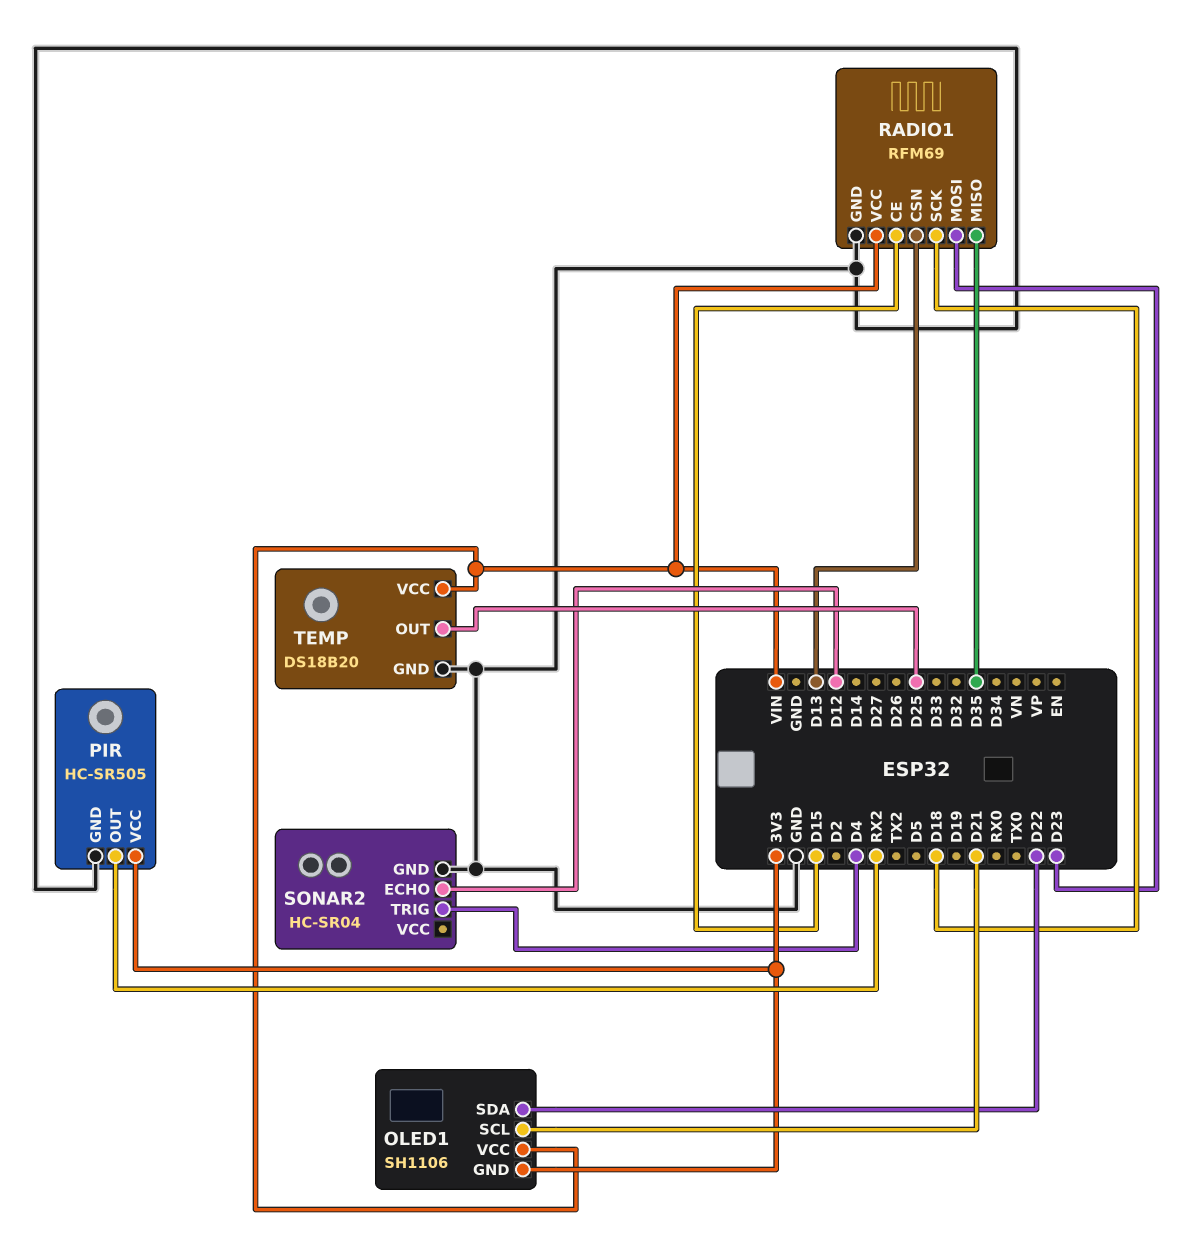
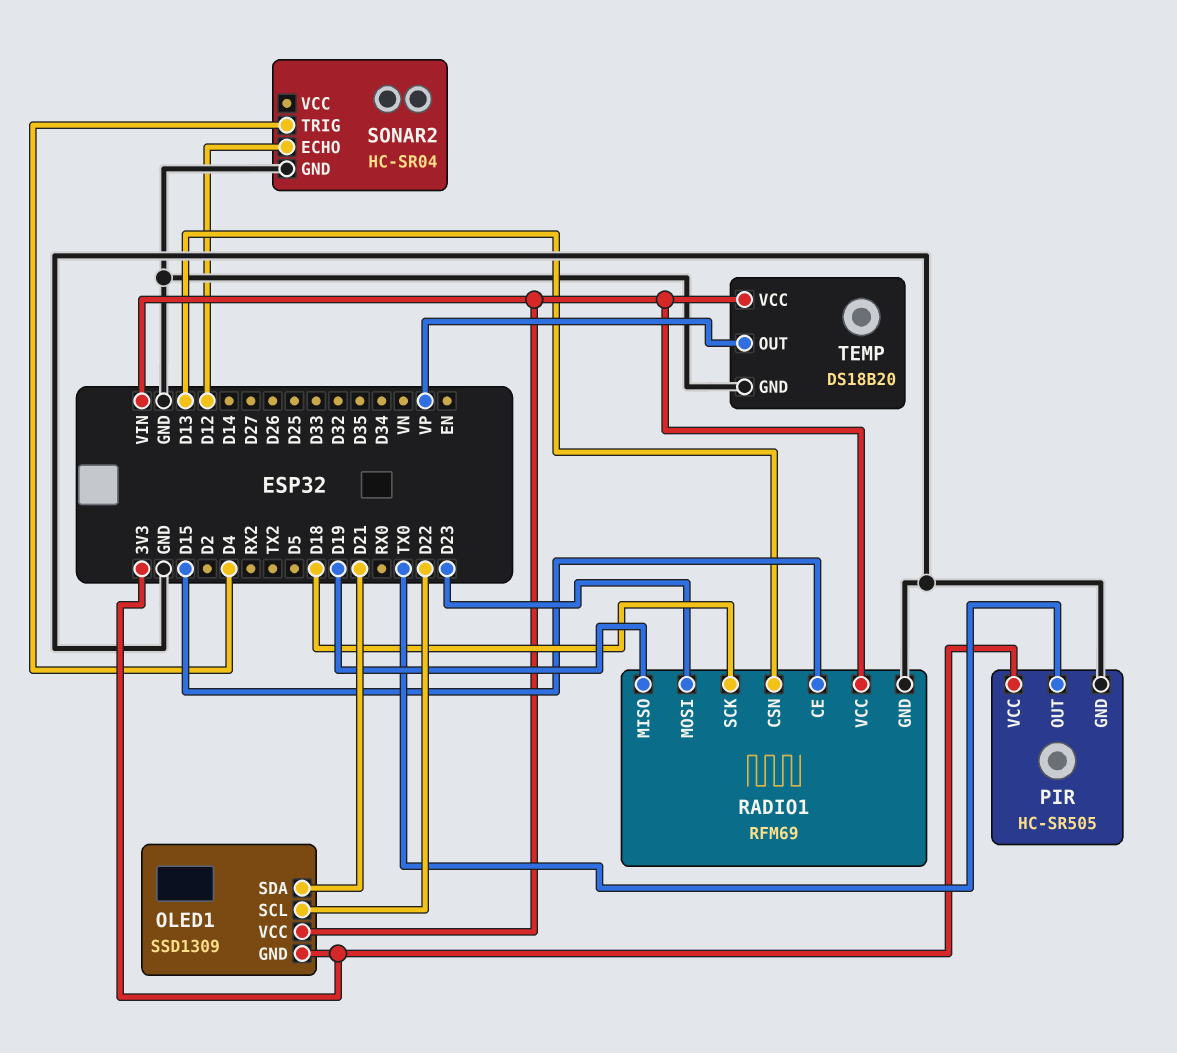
OLED1: SH1106 -> SSD1309
OLED1 pin SCL: D21 -> D22
OLED1 pin SDA: D22 -> D21
PIR pin OUT: RX2 -> TX0
RADIO1 pin MISO: D35 -> D19
TEMP pin OUT: D25 -> VP

